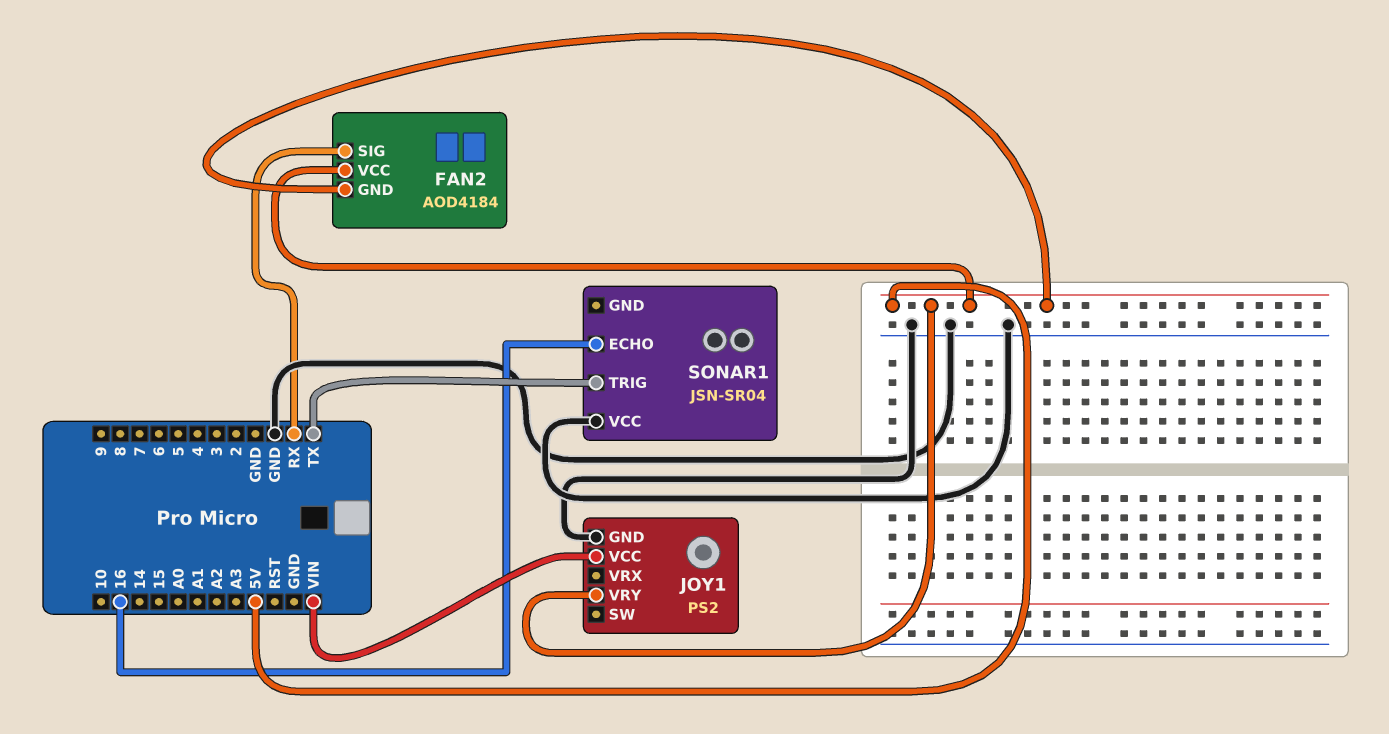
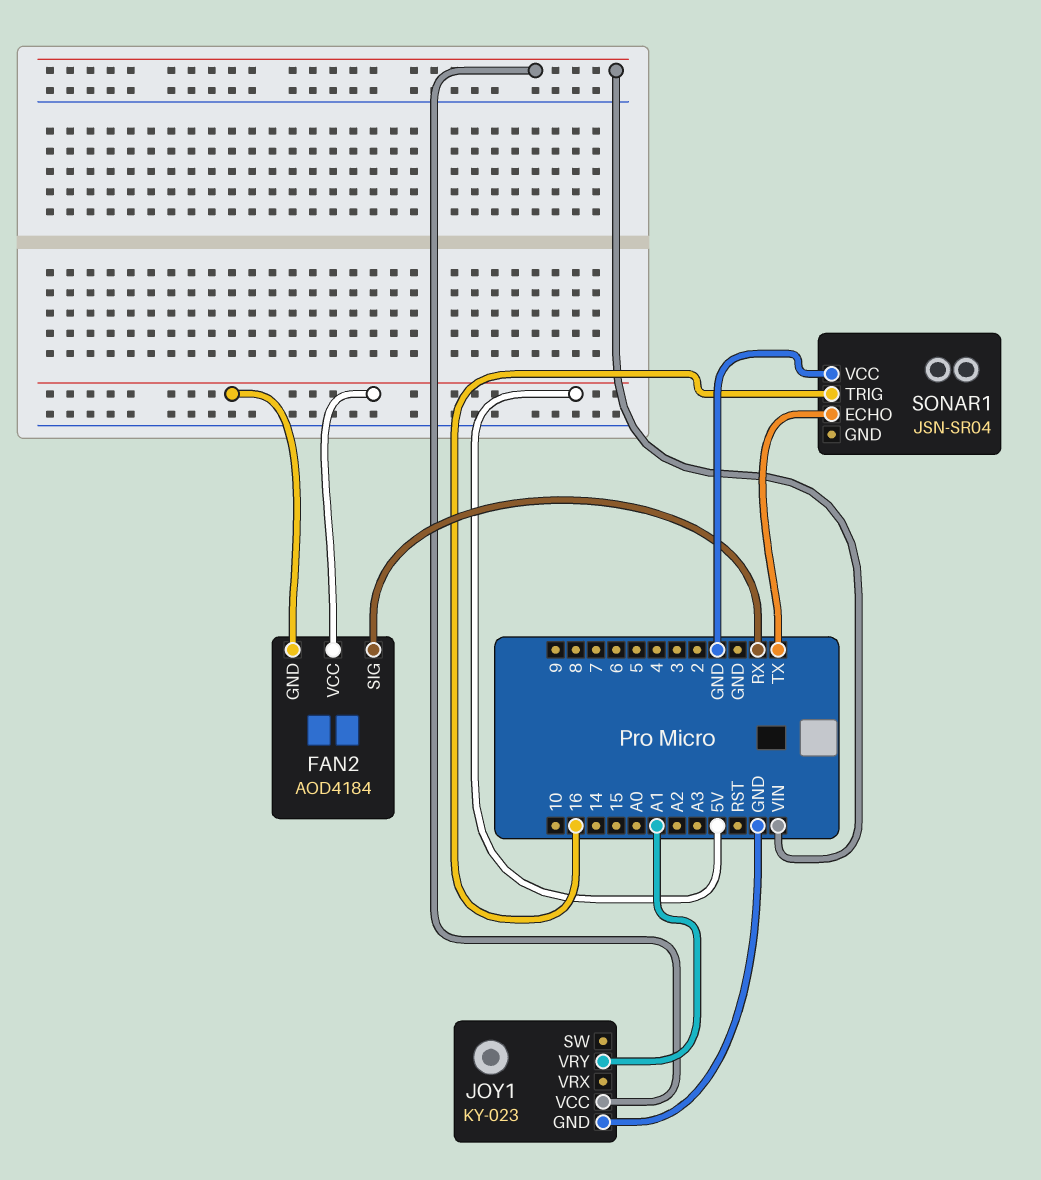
JOY1: PS2 -> KY-023
JOY1 pin VRY: 5V -> A1
SONAR1 pin ECHO: 16 -> TX
SONAR1 pin TRIG: TX -> 16

